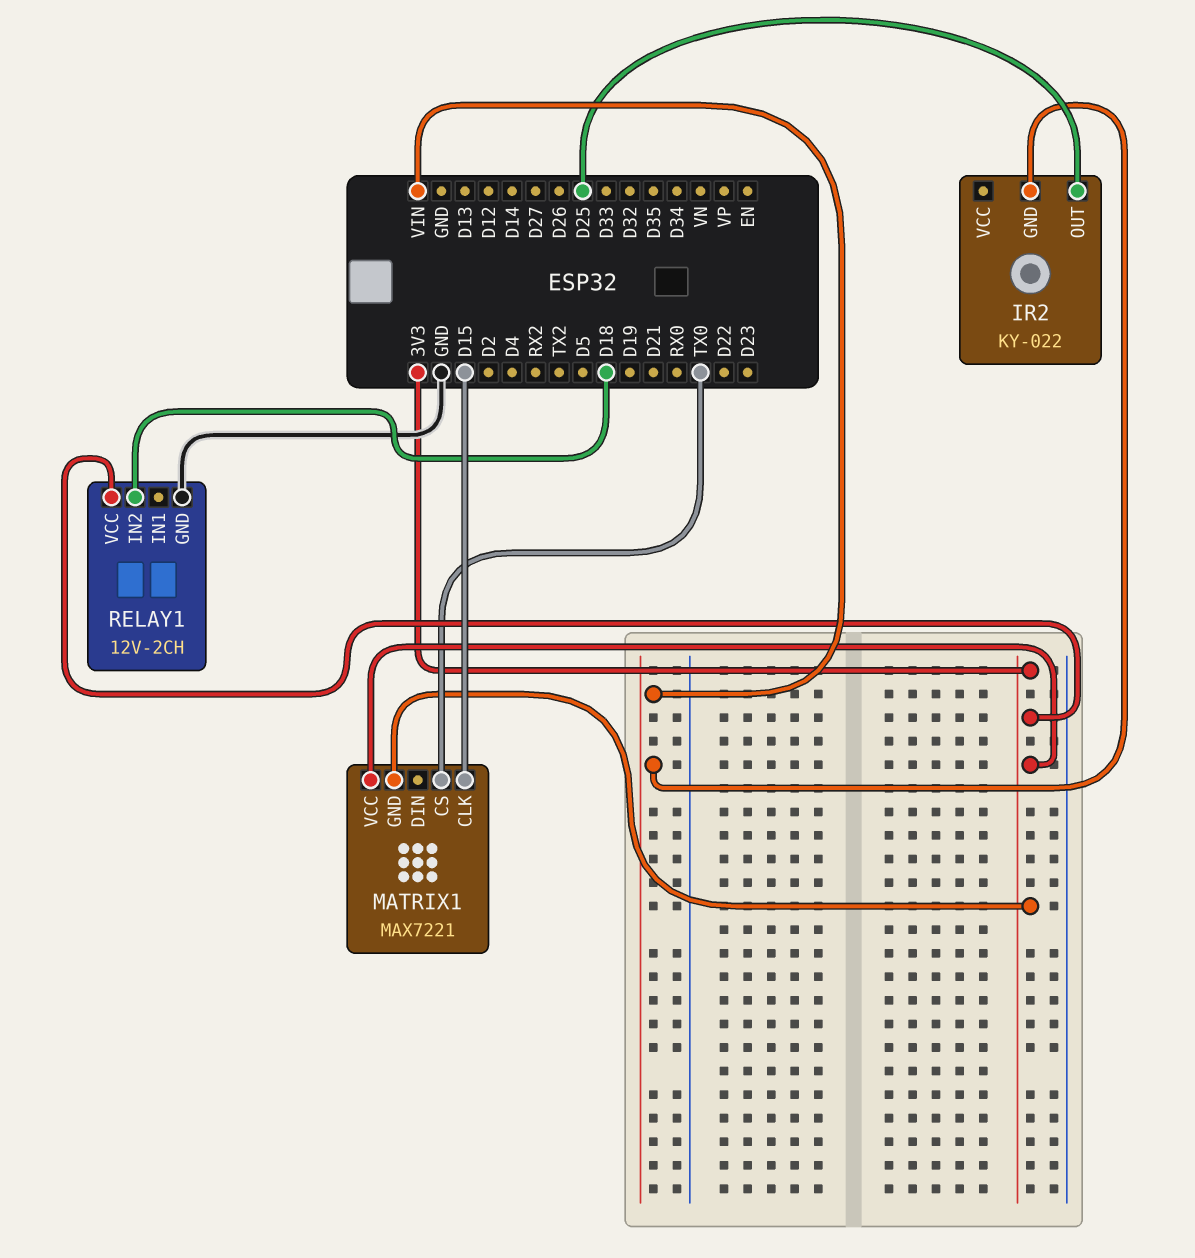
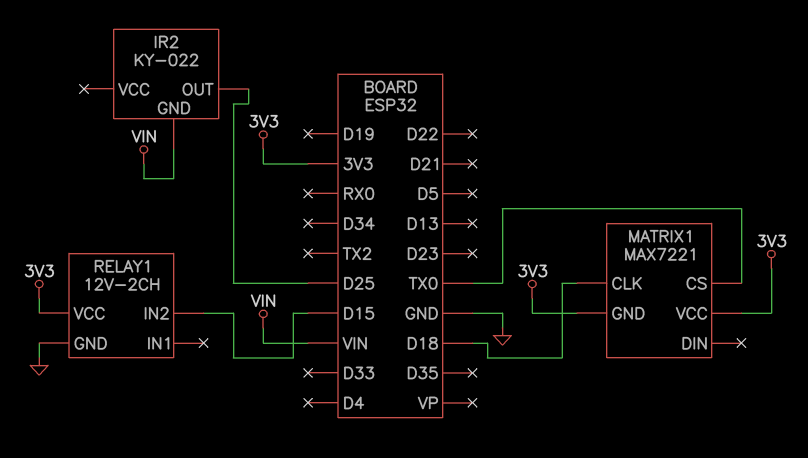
MATRIX1 pin CLK: D15 -> D18
RELAY1 pin IN2: D18 -> D15

